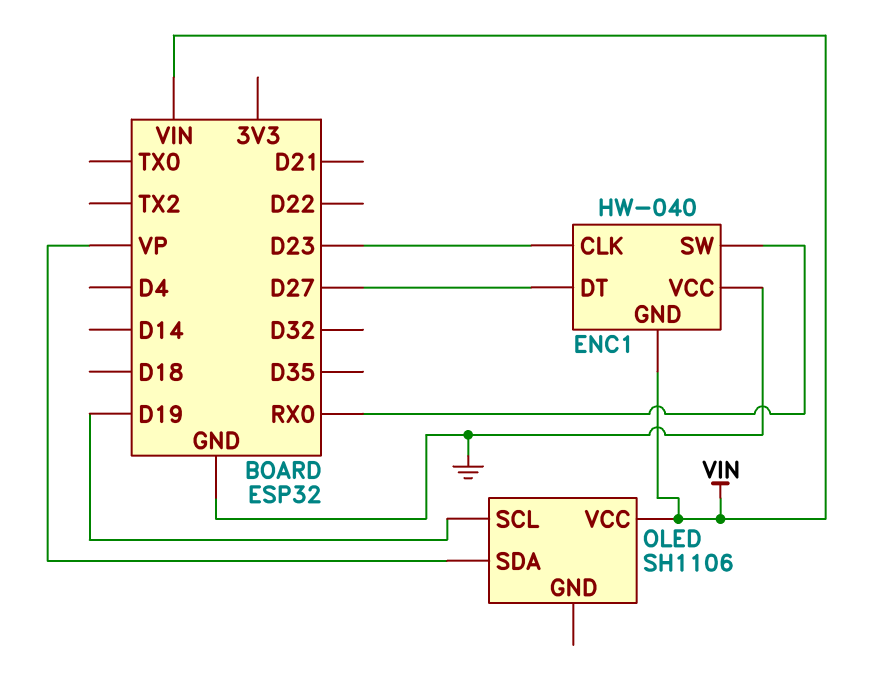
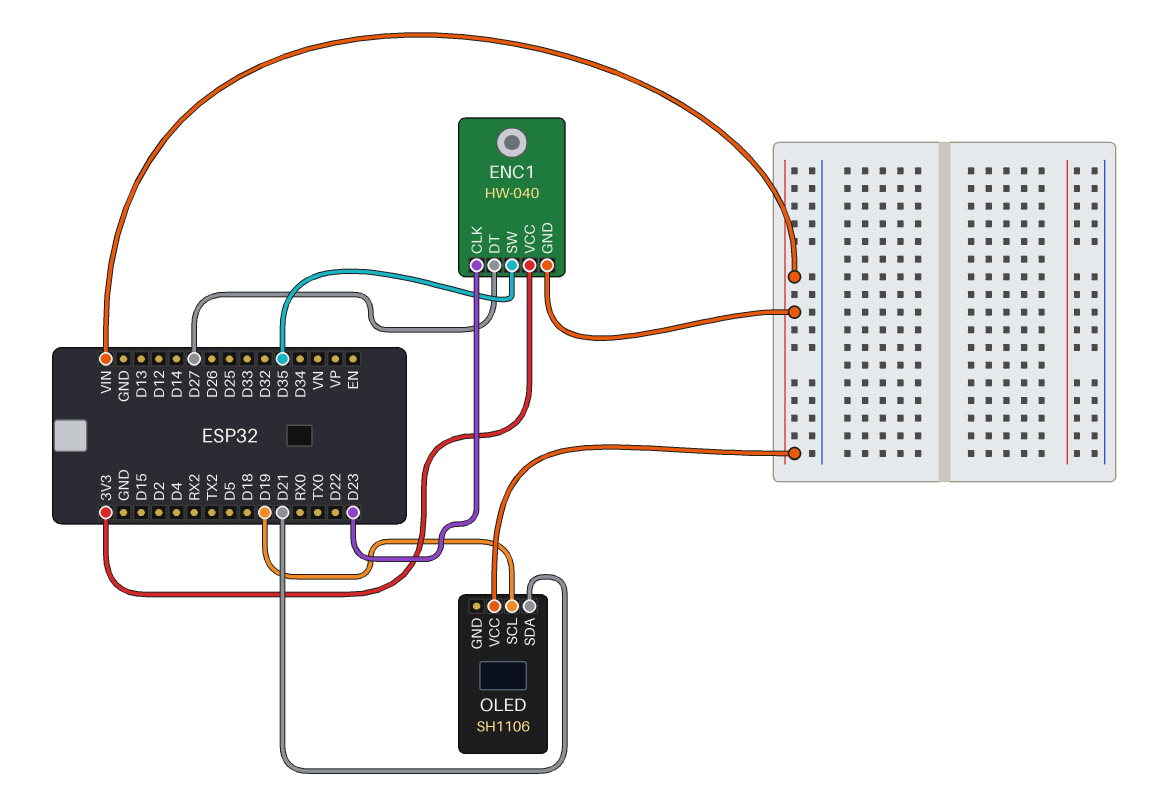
ENC1 pin SW: RX0 -> D35
ENC1 pin VCC: GND -> 3V3
OLED pin SDA: VP -> D21

